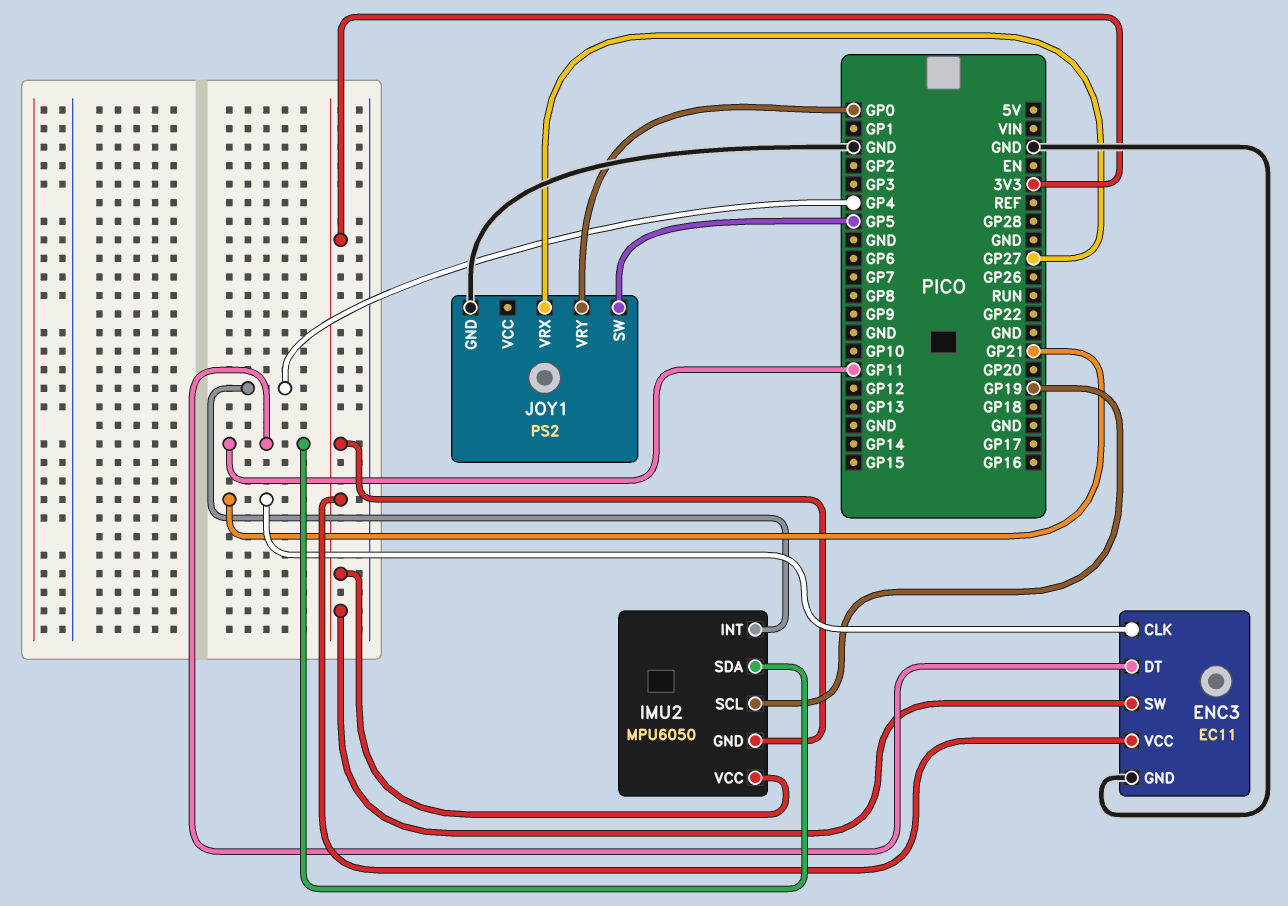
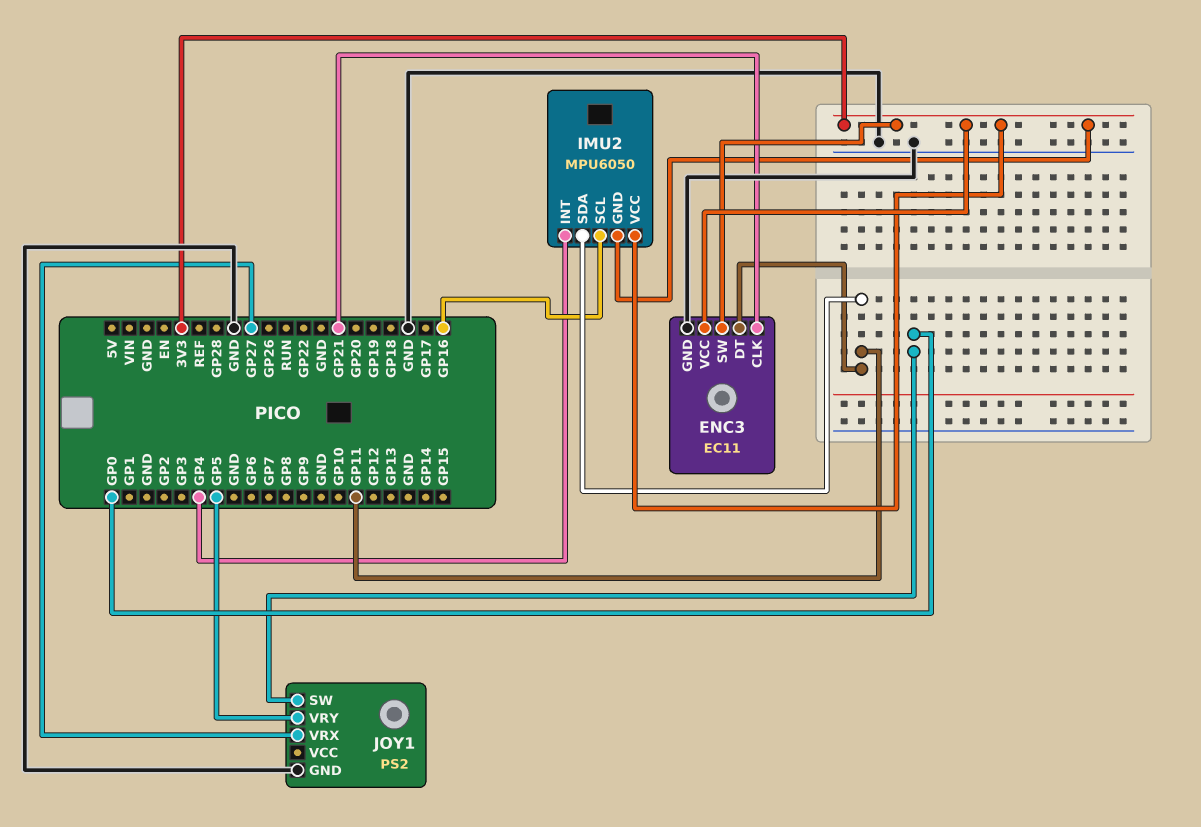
IMU2 pin SCL: GP19 -> GP16
JOY1 pin SW: GP5 -> GP0
JOY1 pin VRY: GP0 -> GP5

